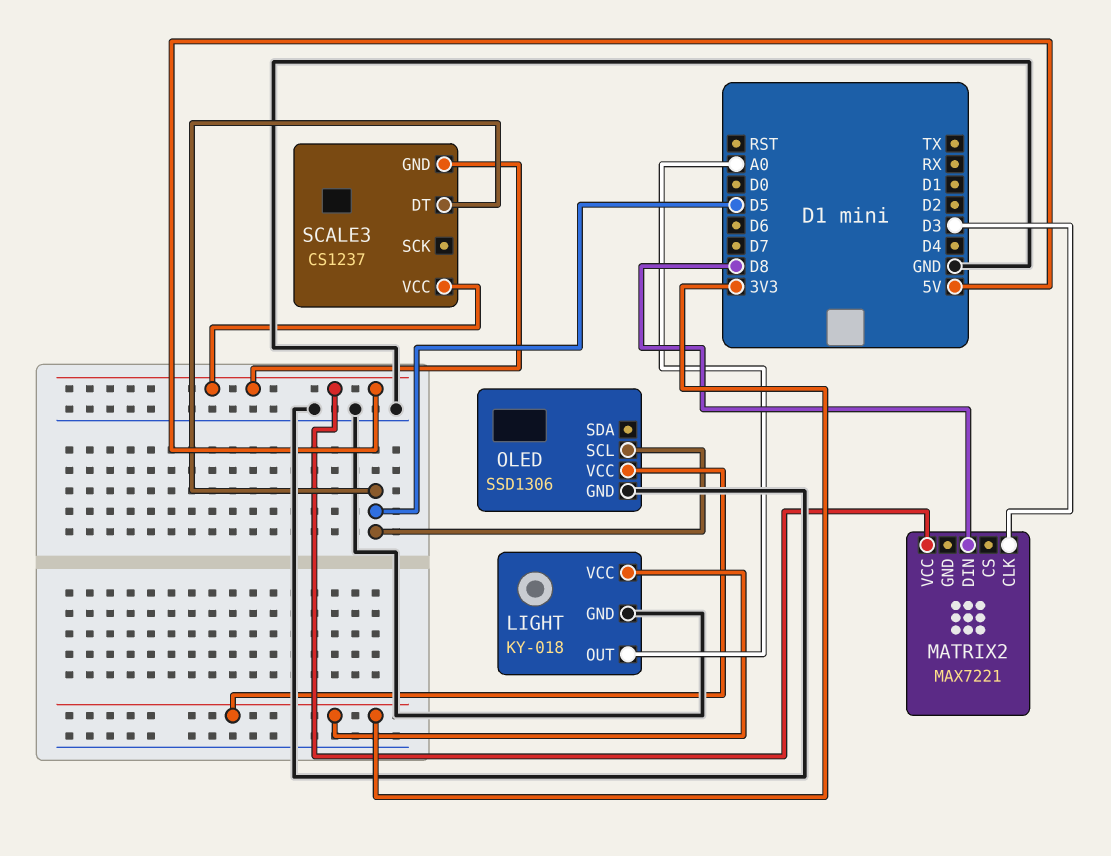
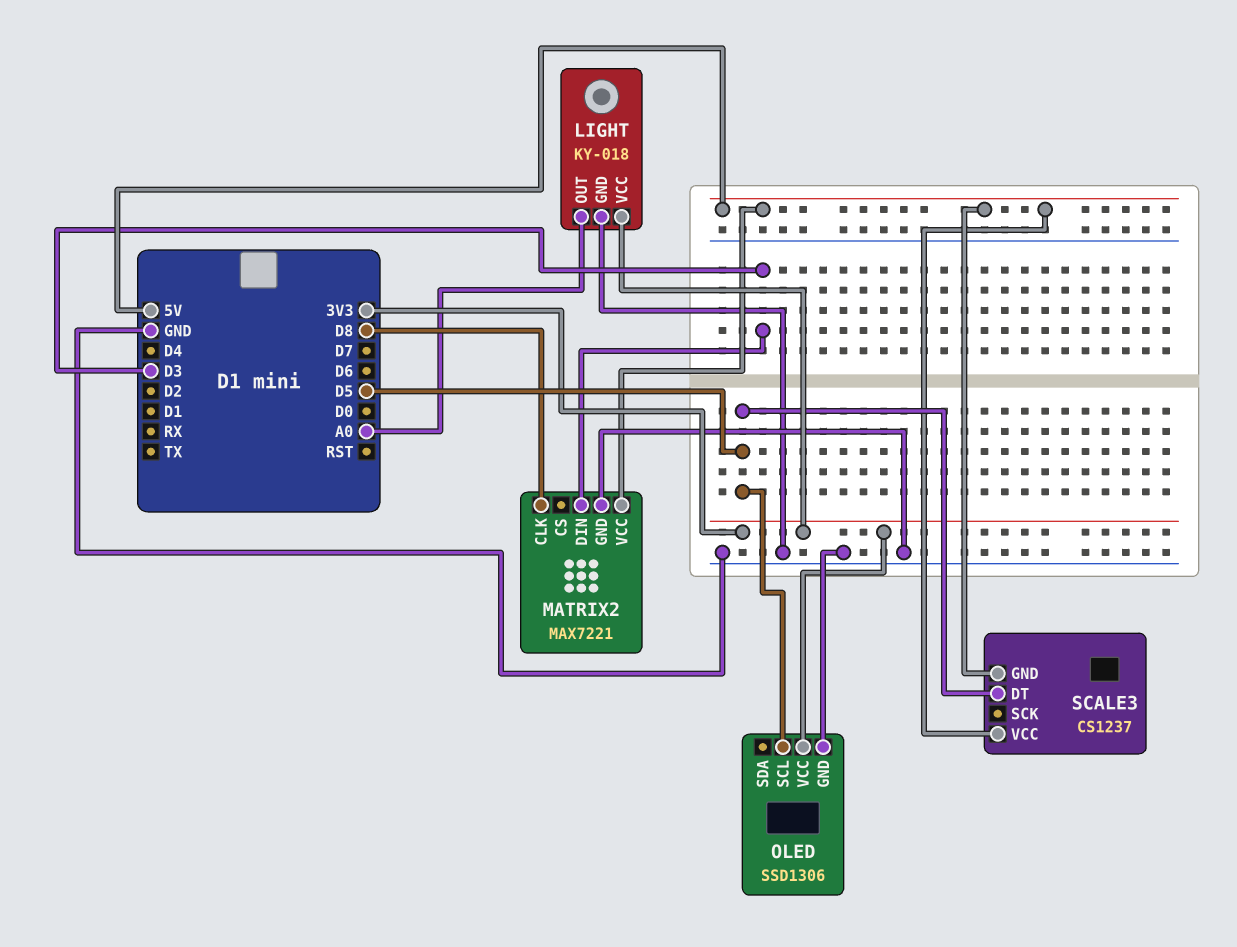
MATRIX2 pin CLK: D3 -> D8
MATRIX2 pin DIN: D8 -> D3
MATRIX2 pin GND: none -> GND

